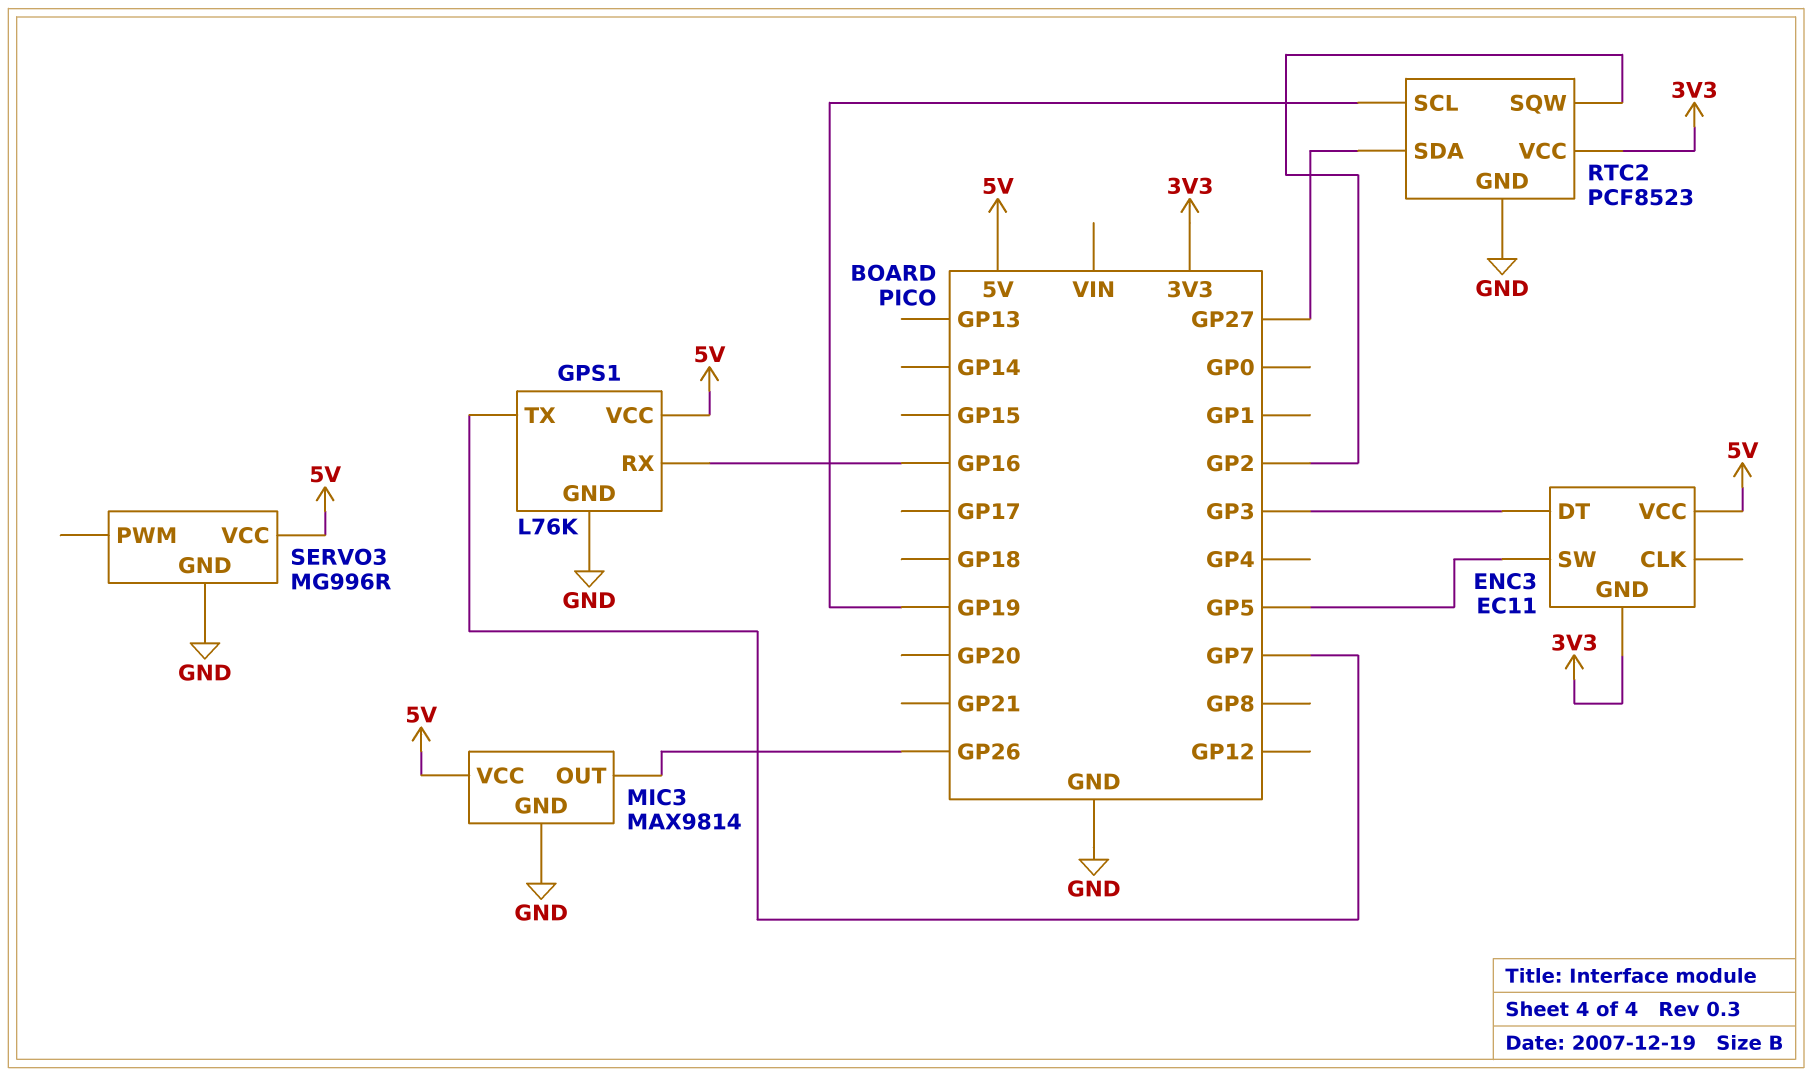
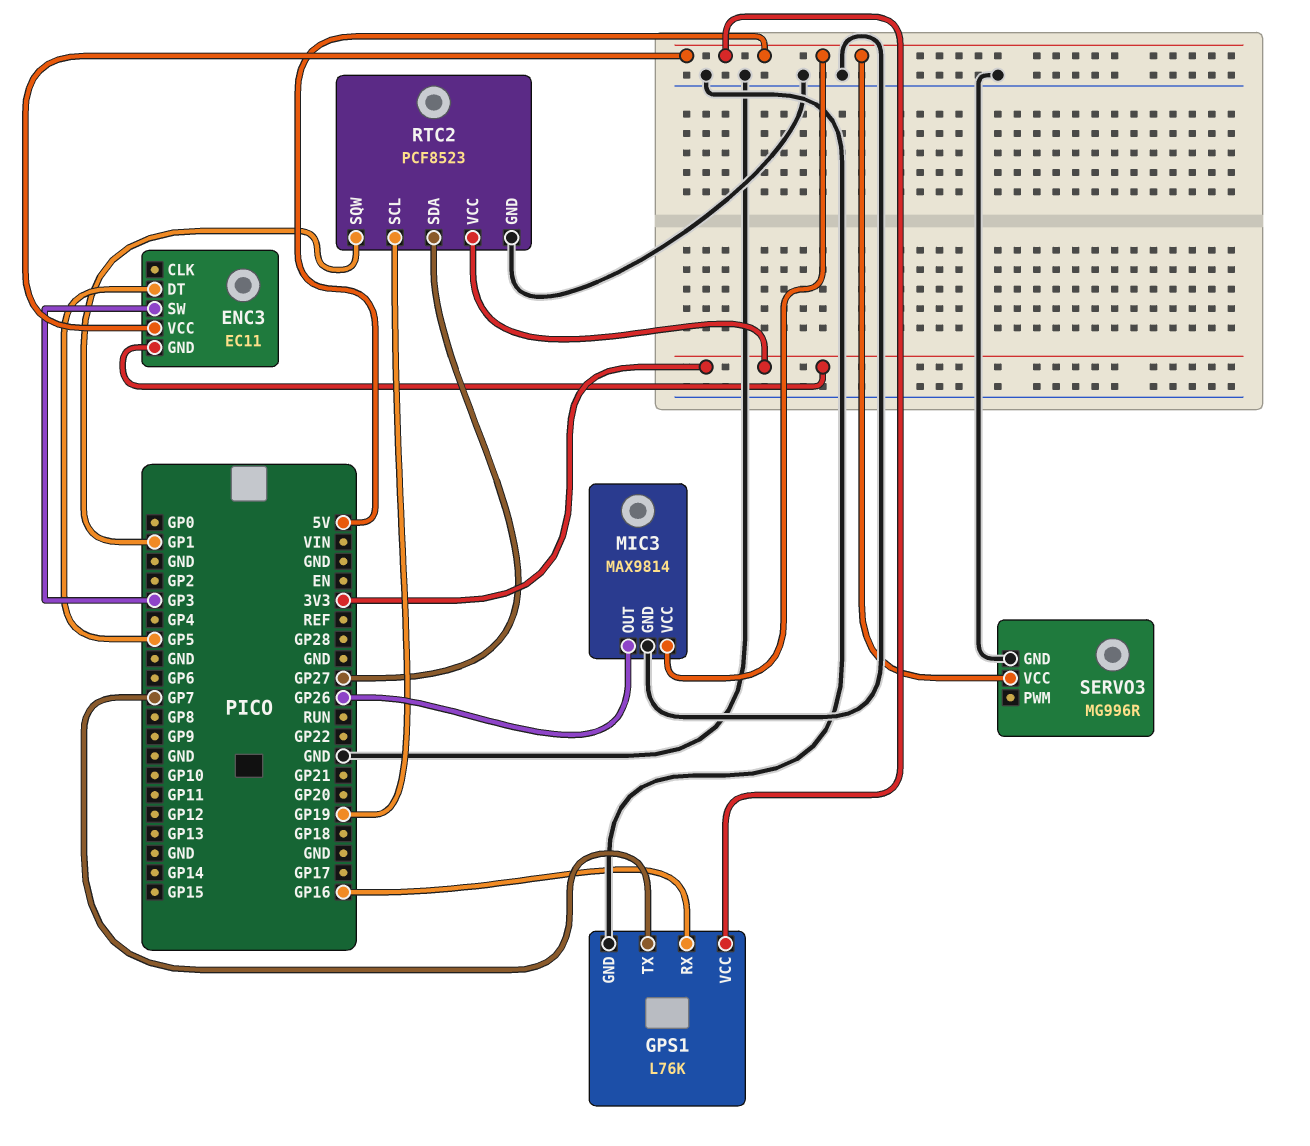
ENC3 pin DT: GP3 -> GP5
ENC3 pin SW: GP5 -> GP3
RTC2 pin SQW: GP2 -> GP1

